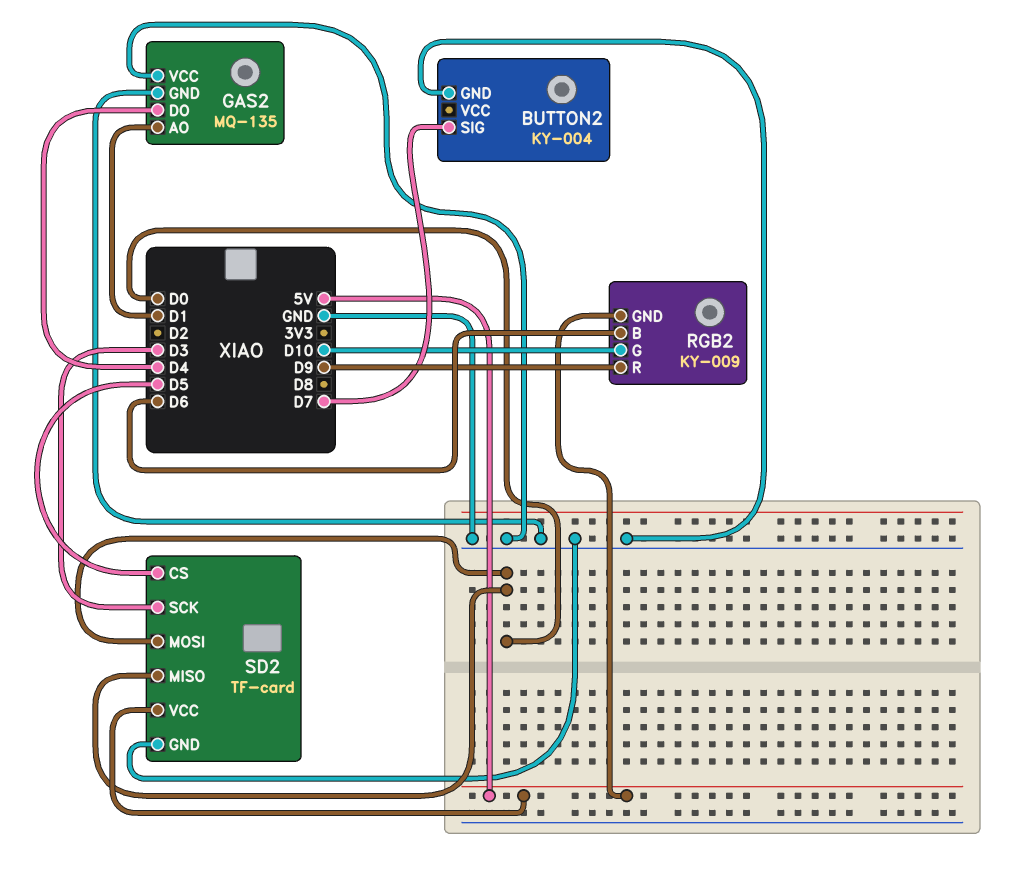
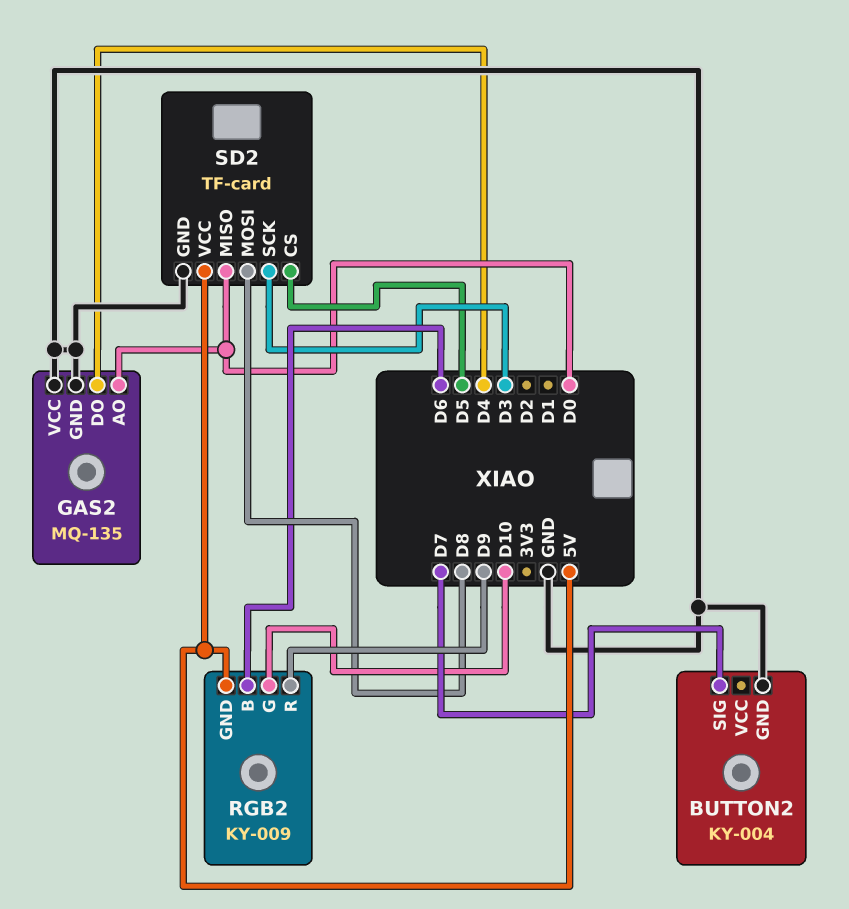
GAS2 pin AO: D1 -> D0
SD2 pin MOSI: D0 -> D8

